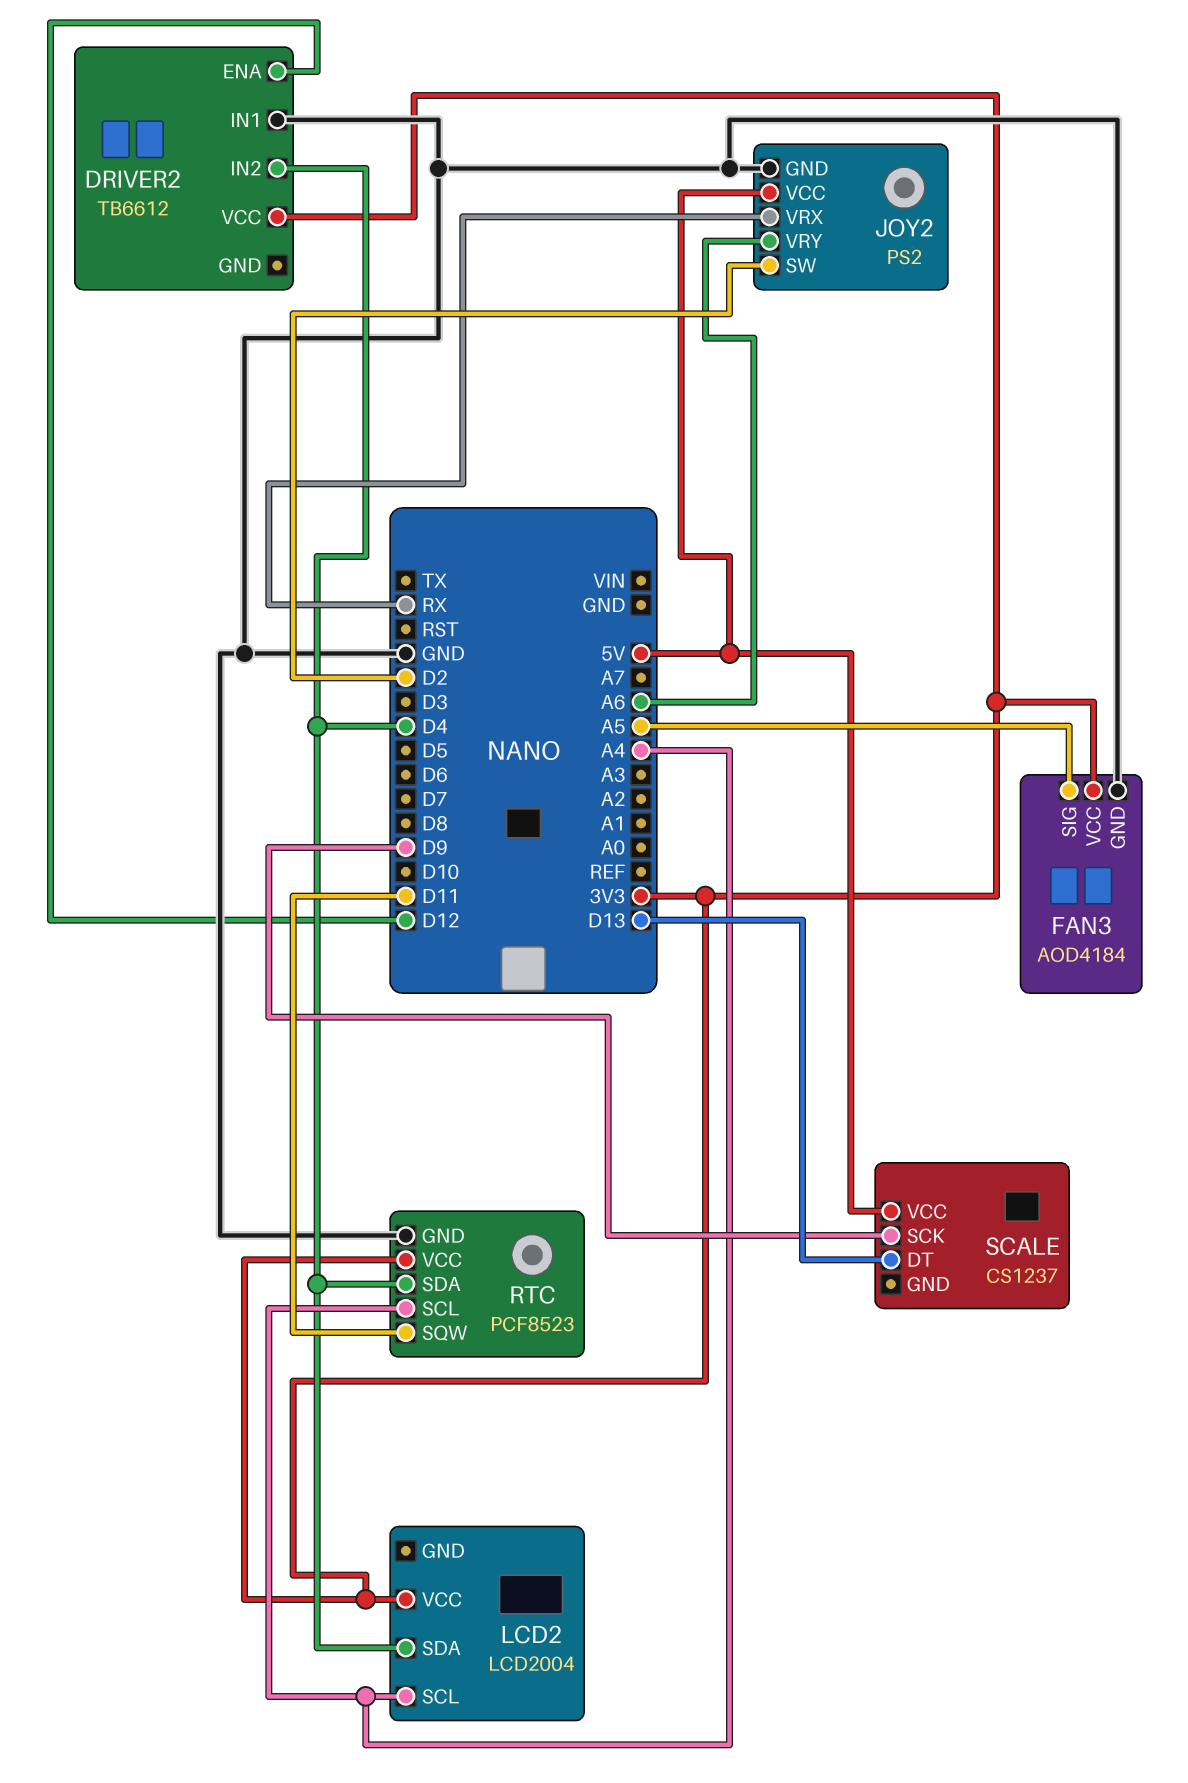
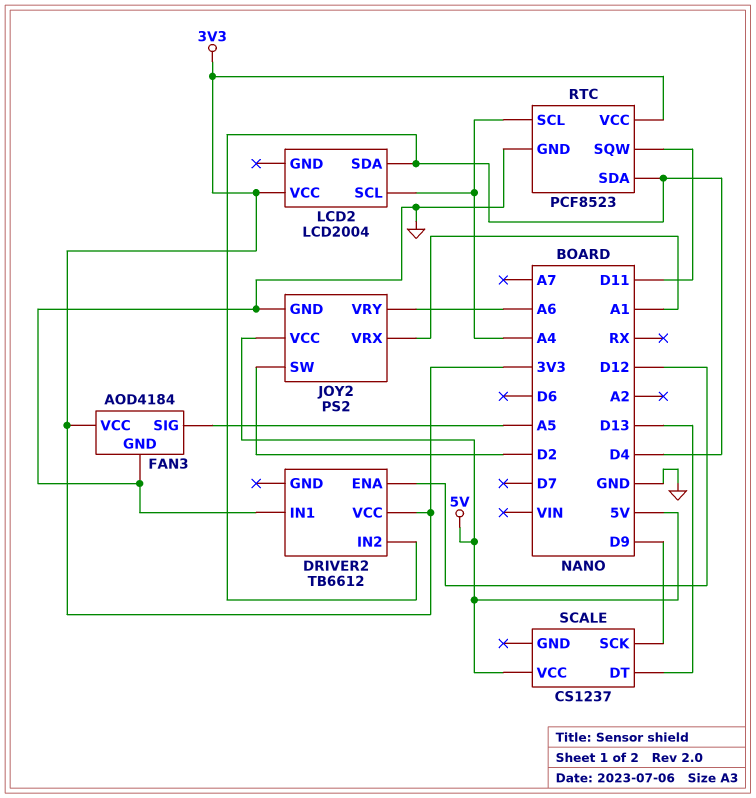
JOY2 pin VRX: RX -> A1

